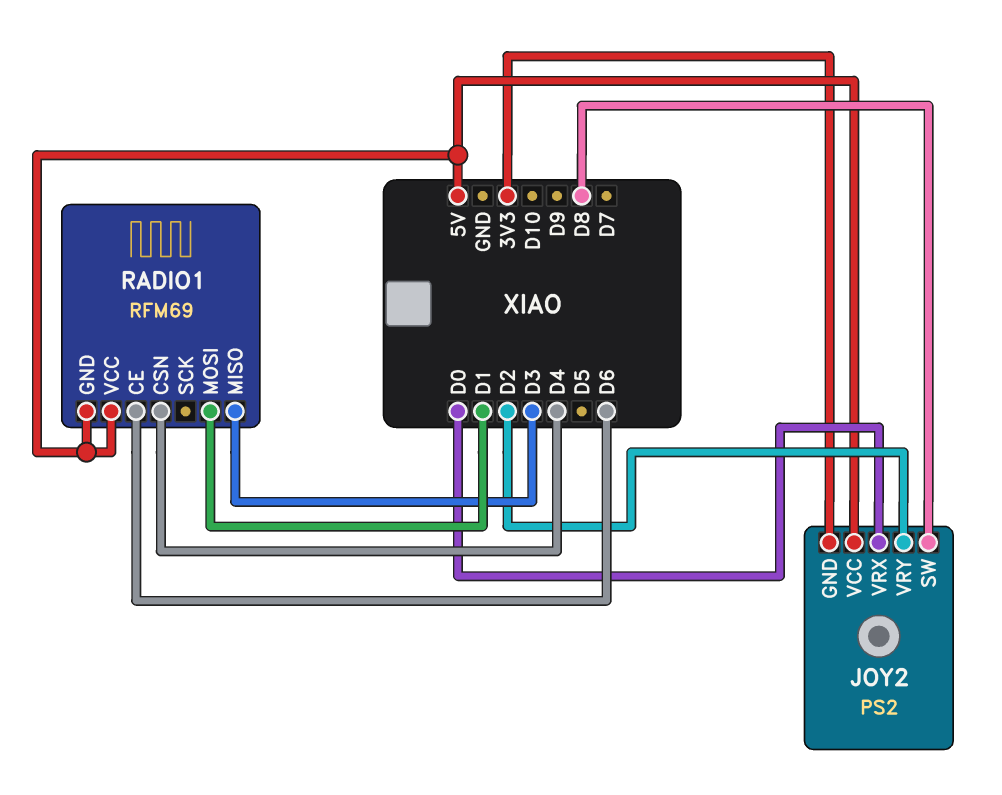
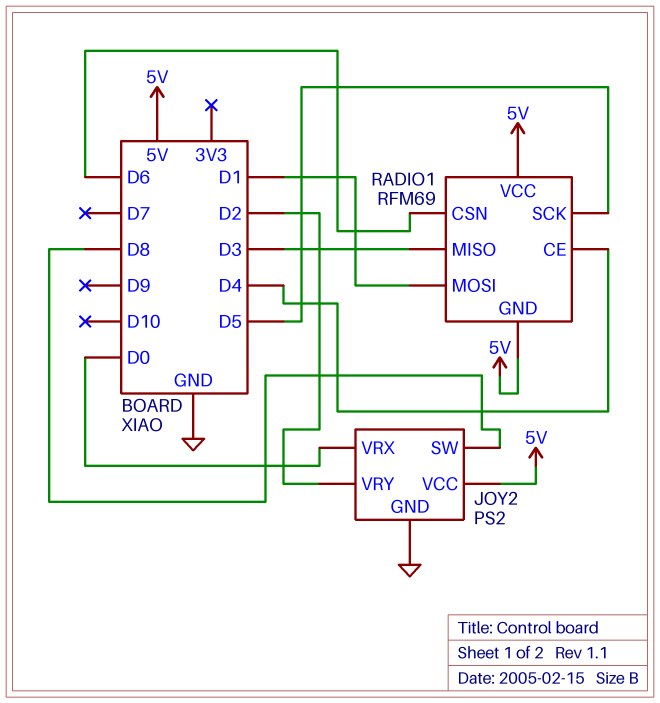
JOY2 pin GND: 3V3 -> GND
RADIO1 pin CE: D6 -> D4
RADIO1 pin CSN: D4 -> D6
RADIO1 pin SCK: none -> D5

